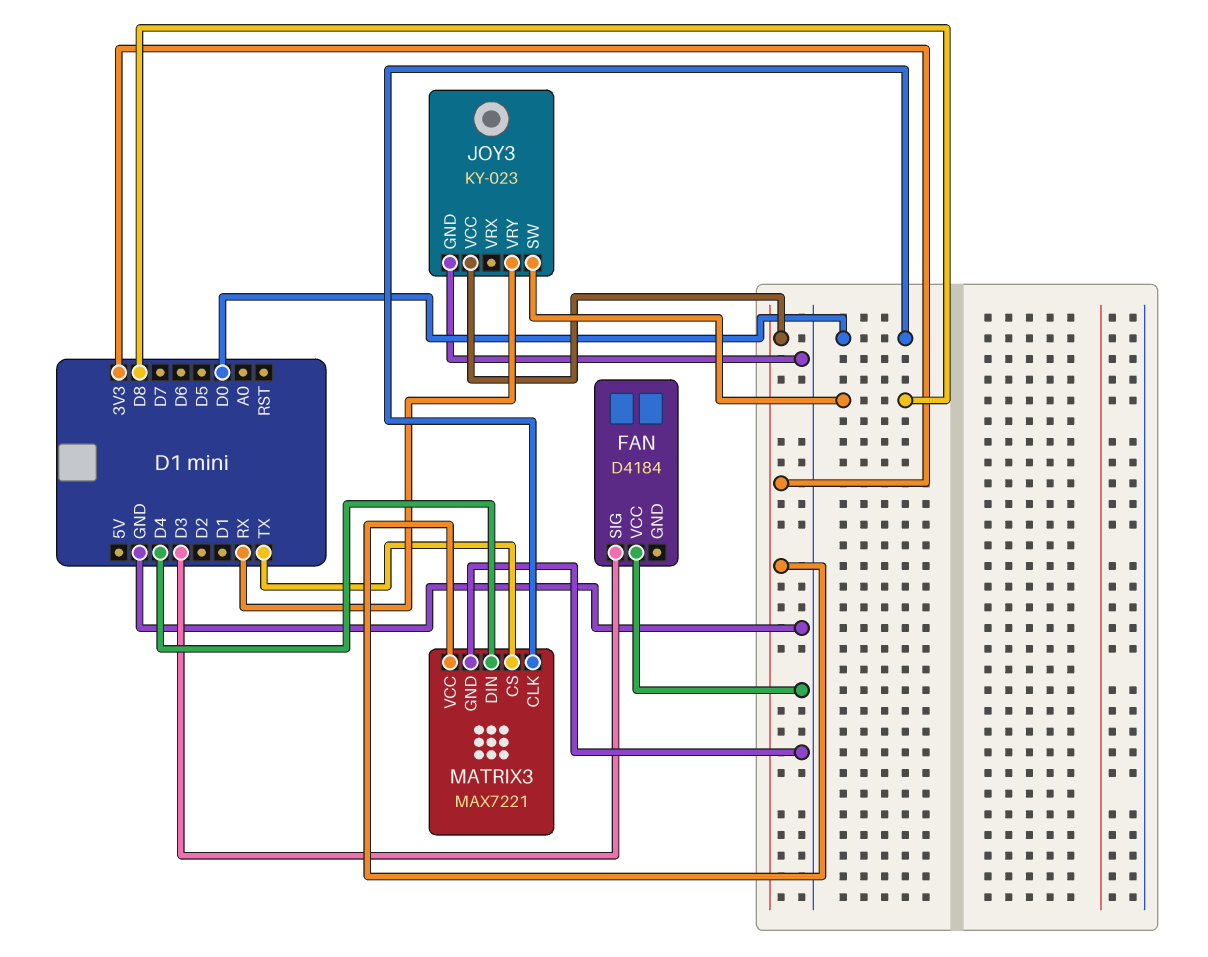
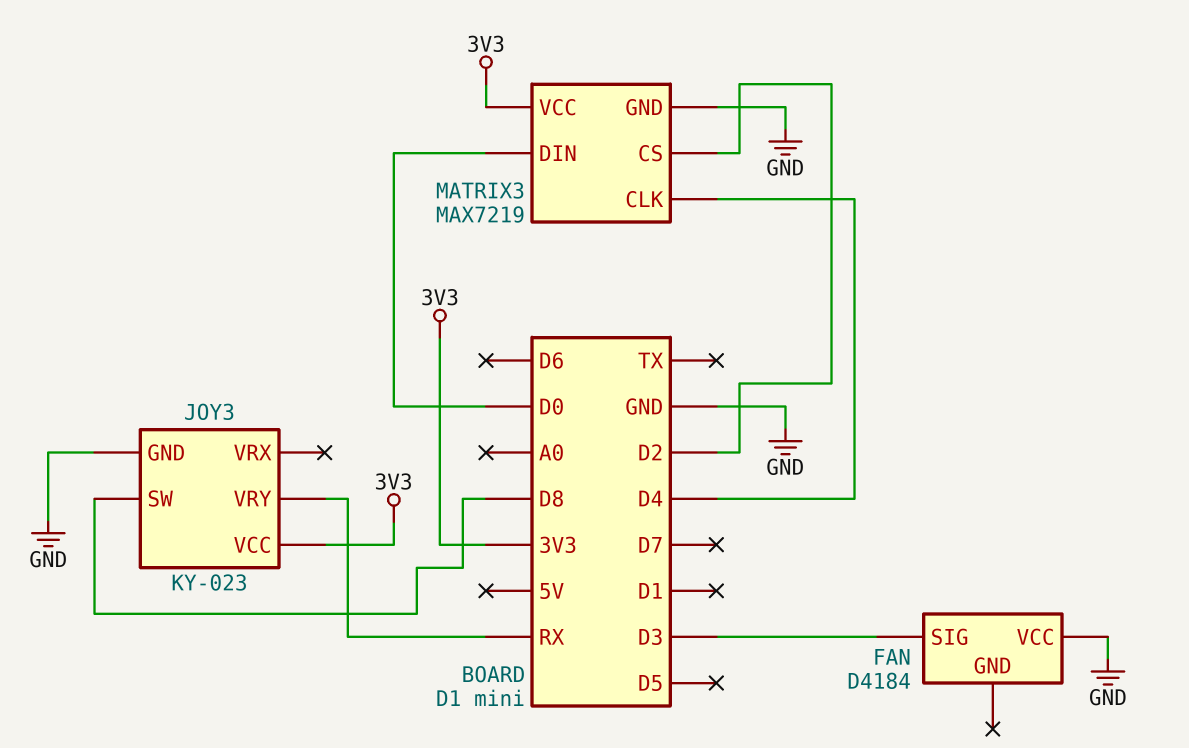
MATRIX3: MAX7221 -> MAX7219
MATRIX3 pin CLK: D0 -> D4
MATRIX3 pin CS: TX -> D2
MATRIX3 pin DIN: D4 -> D0

